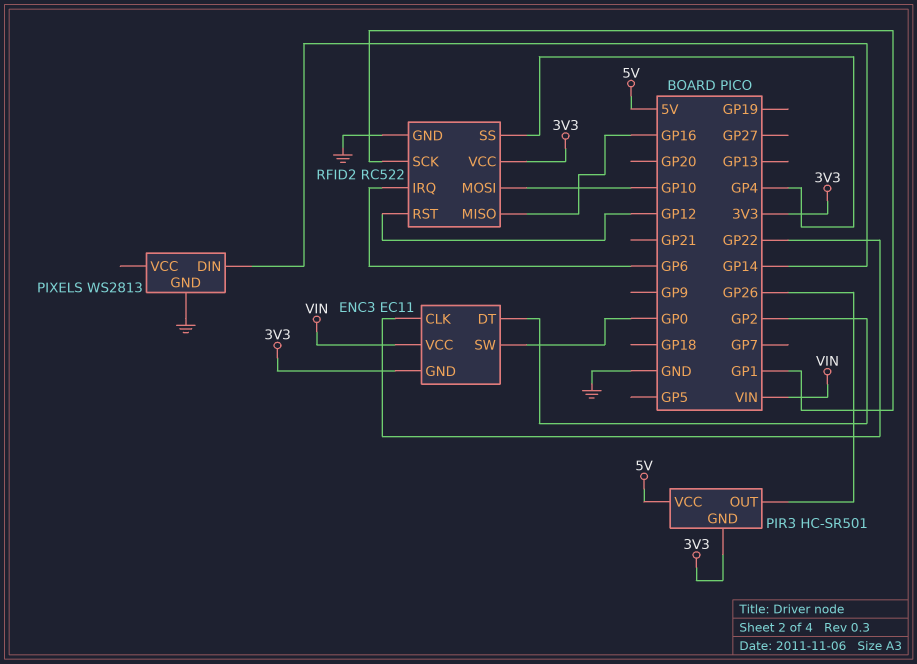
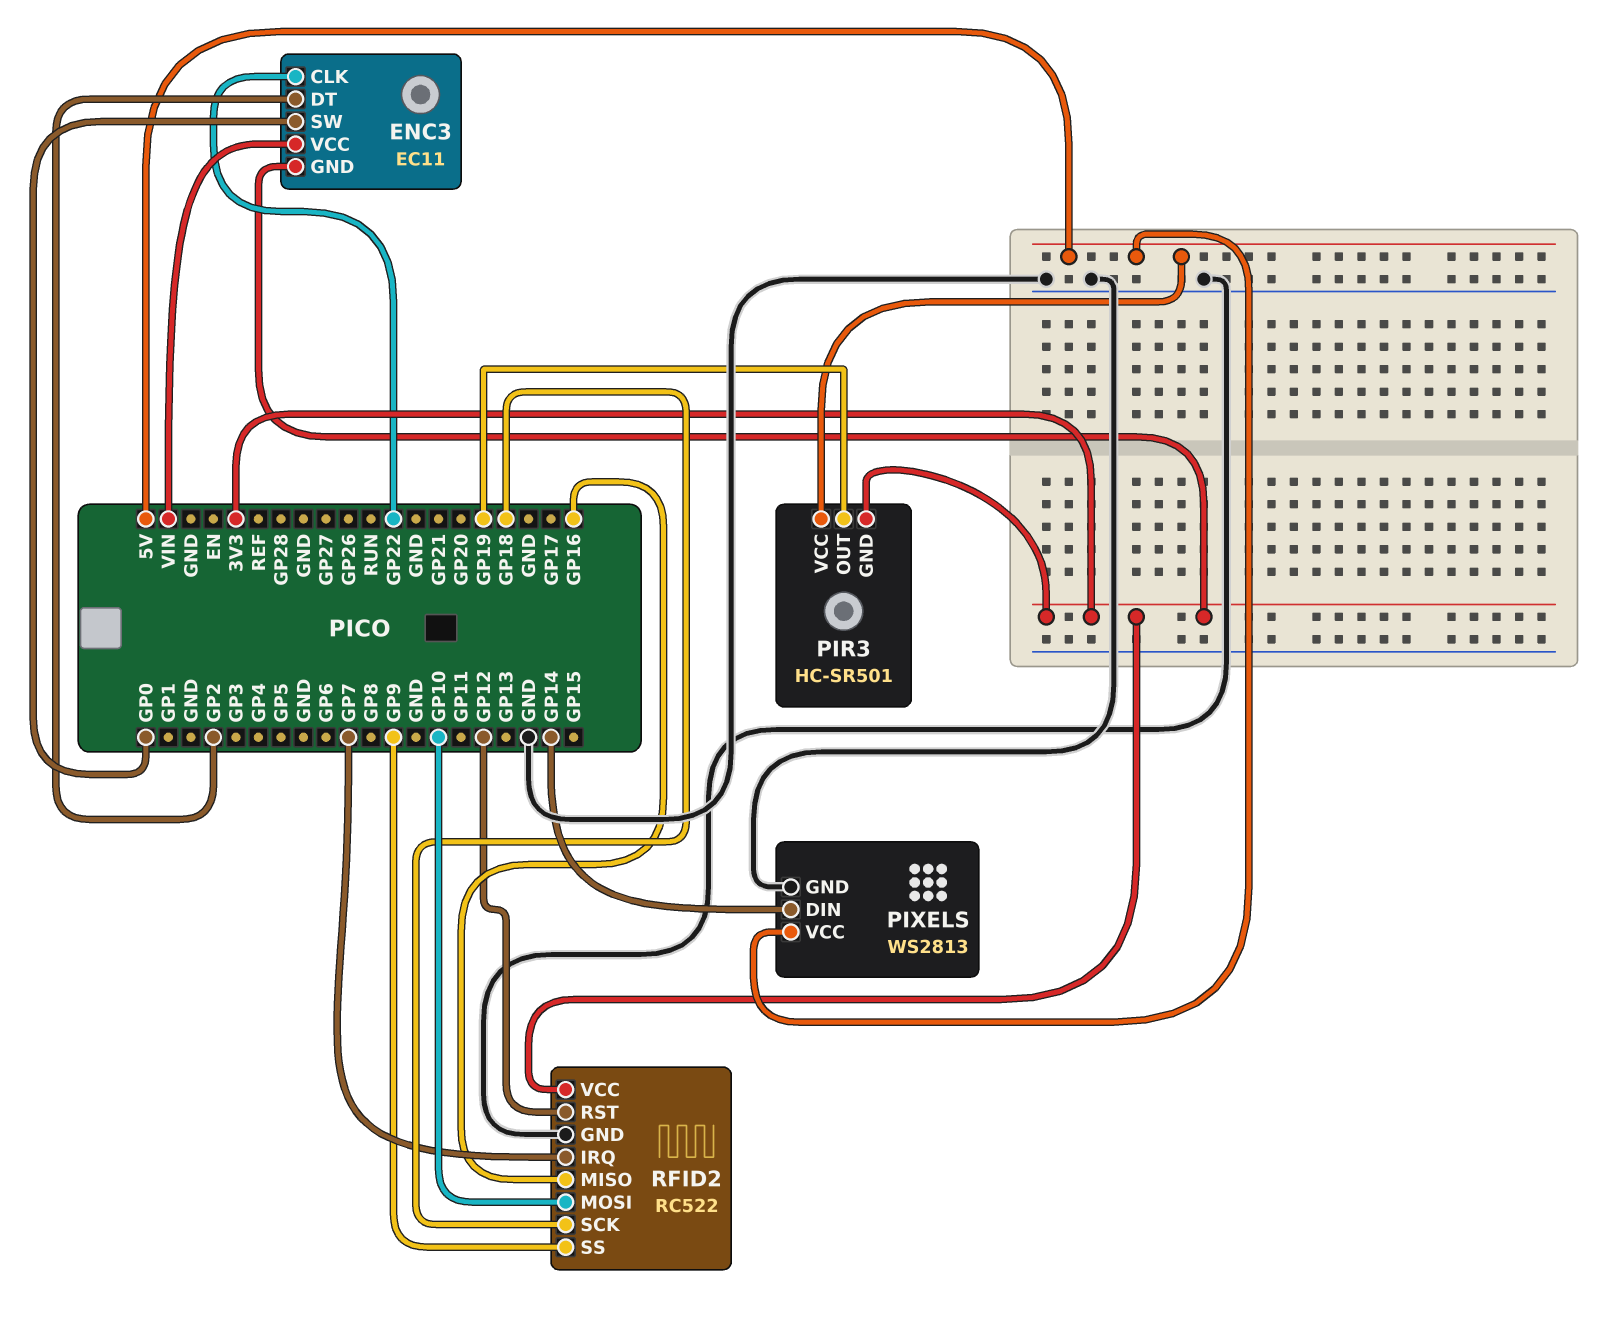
PIR3 pin OUT: GP26 -> GP19
PIXELS pin VCC: none -> 5V
RFID2 pin IRQ: GP6 -> GP7
RFID2 pin SCK: GP1 -> GP18
RFID2 pin SS: GP4 -> GP9

